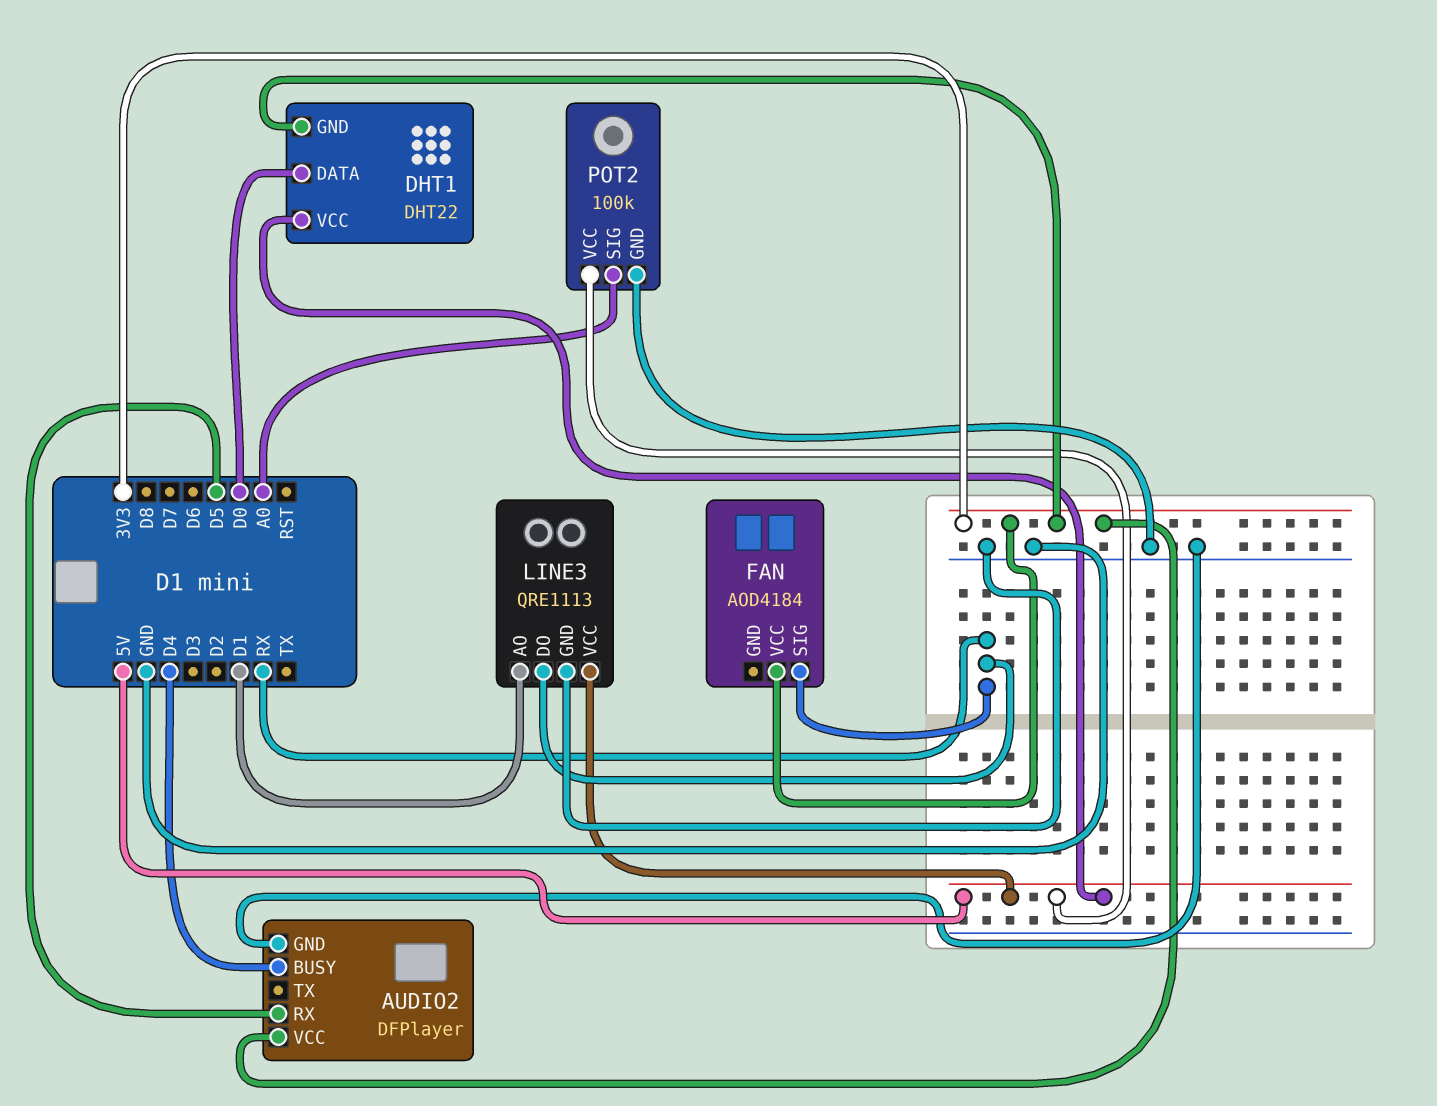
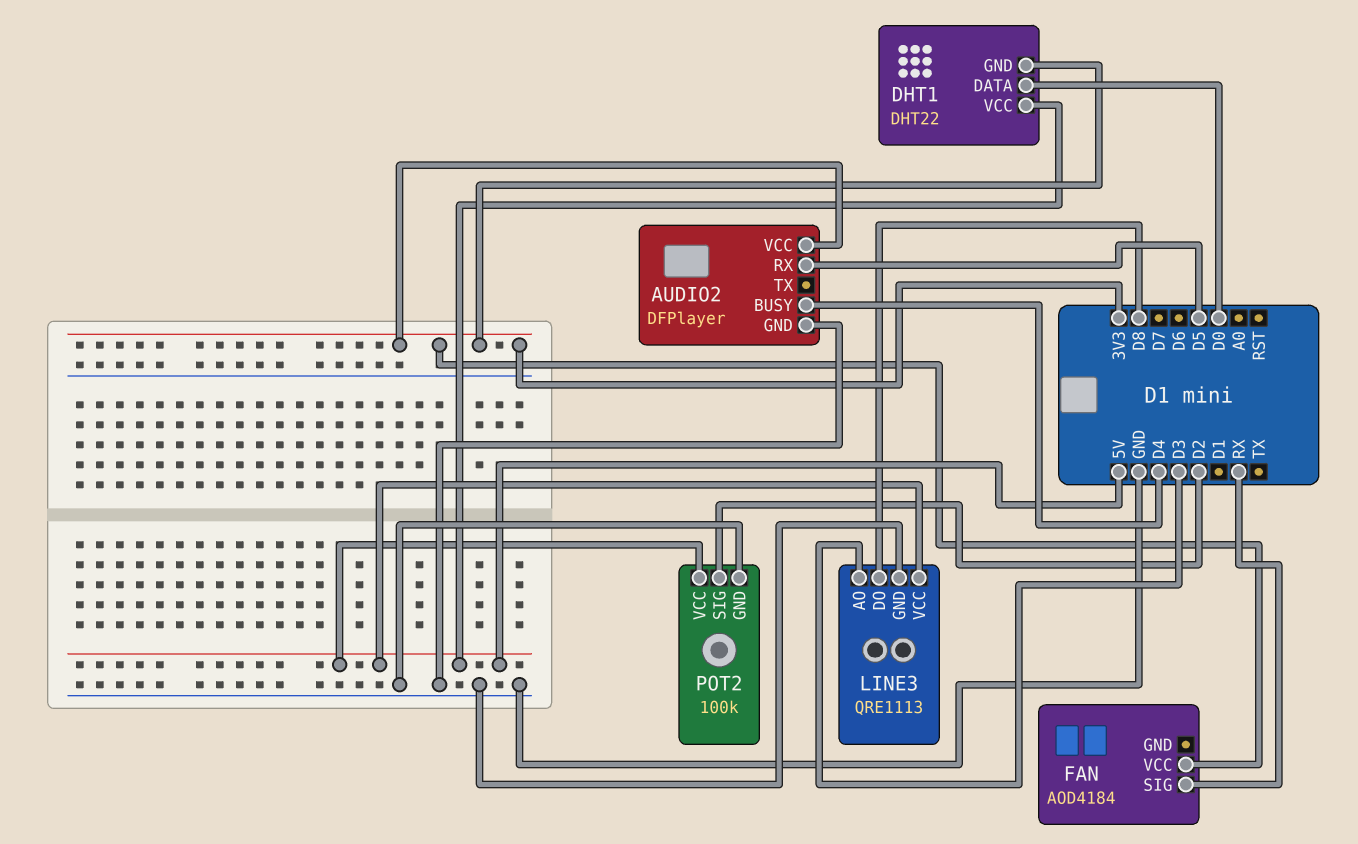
LINE3 pin AO: D1 -> D3
LINE3 pin DO: RX -> D8
POT2 pin SIG: A0 -> D2

